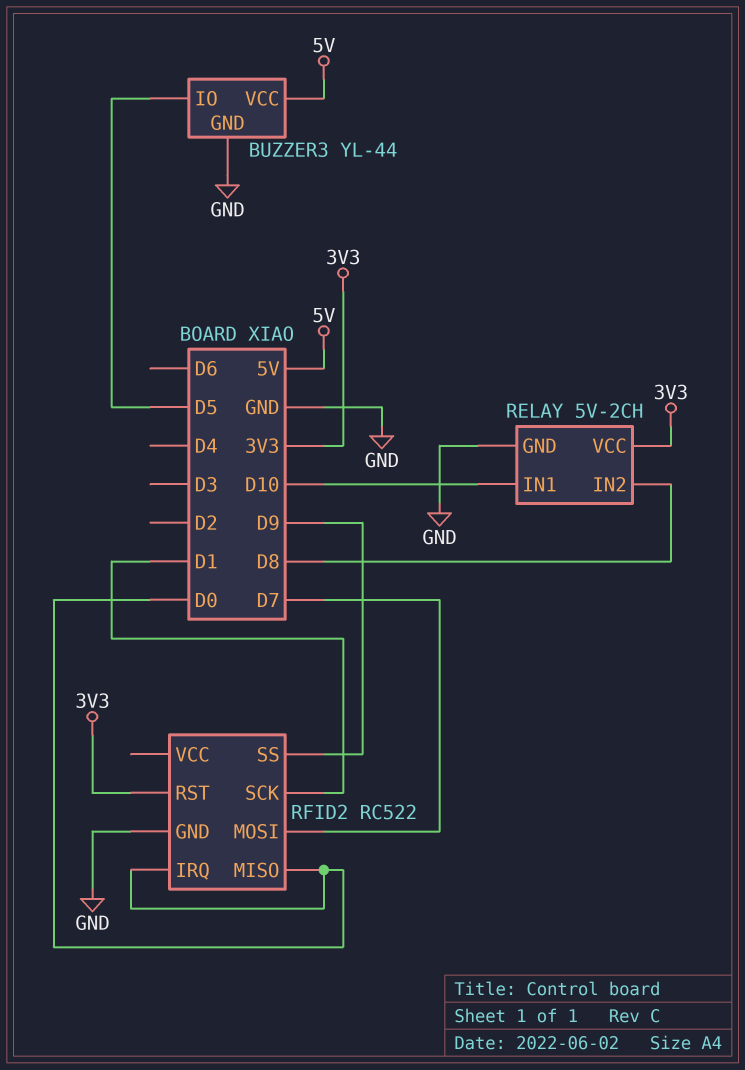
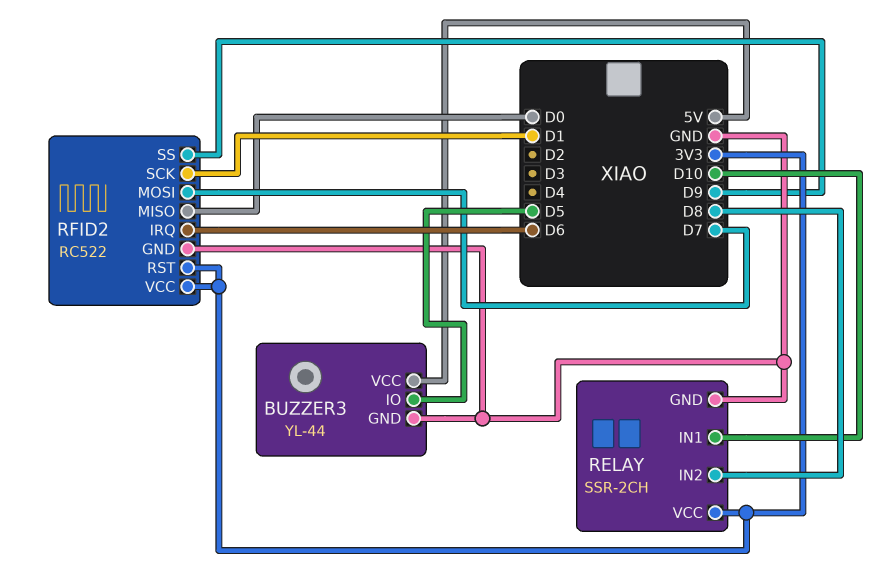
RELAY: 5V-2CH -> SSR-2CH
RFID2 pin IRQ: D0 -> D6
RFID2 pin VCC: none -> 3V3

